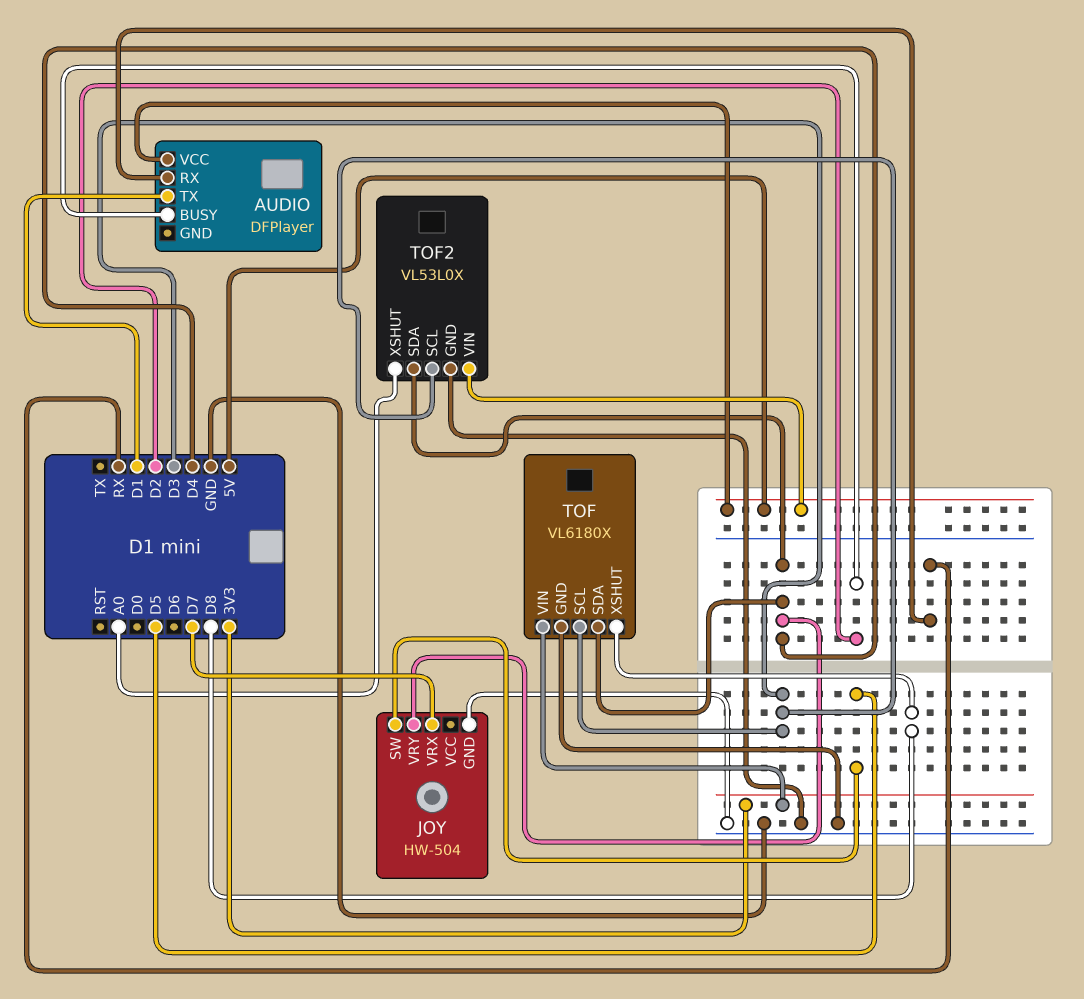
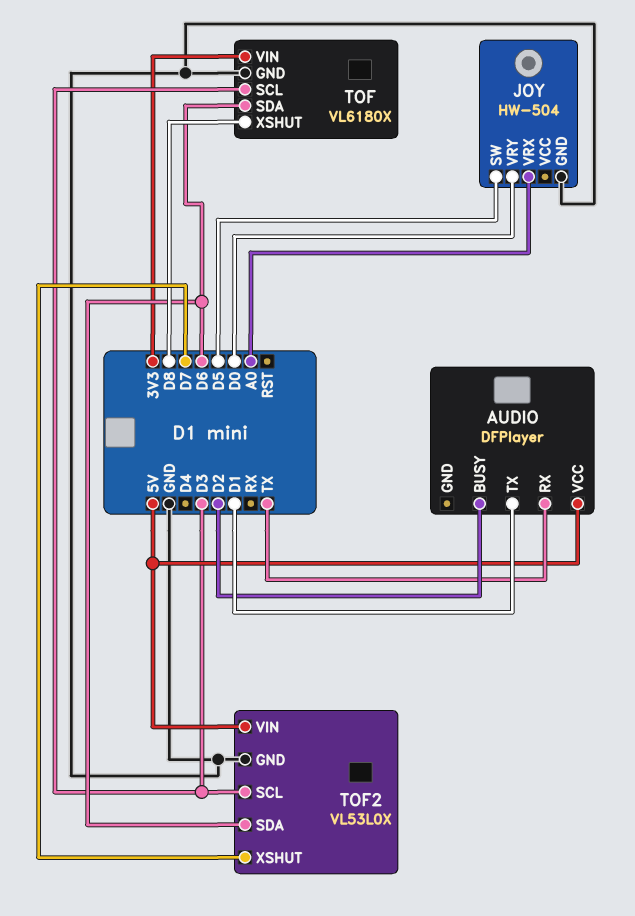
AUDIO pin RX: RX -> TX
JOY pin VRX: D7 -> A0
JOY pin VRY: D4 -> D0
TOF pin SDA: D4 -> D6
TOF2 pin SDA: D4 -> D6
TOF2 pin XSHUT: A0 -> D7

